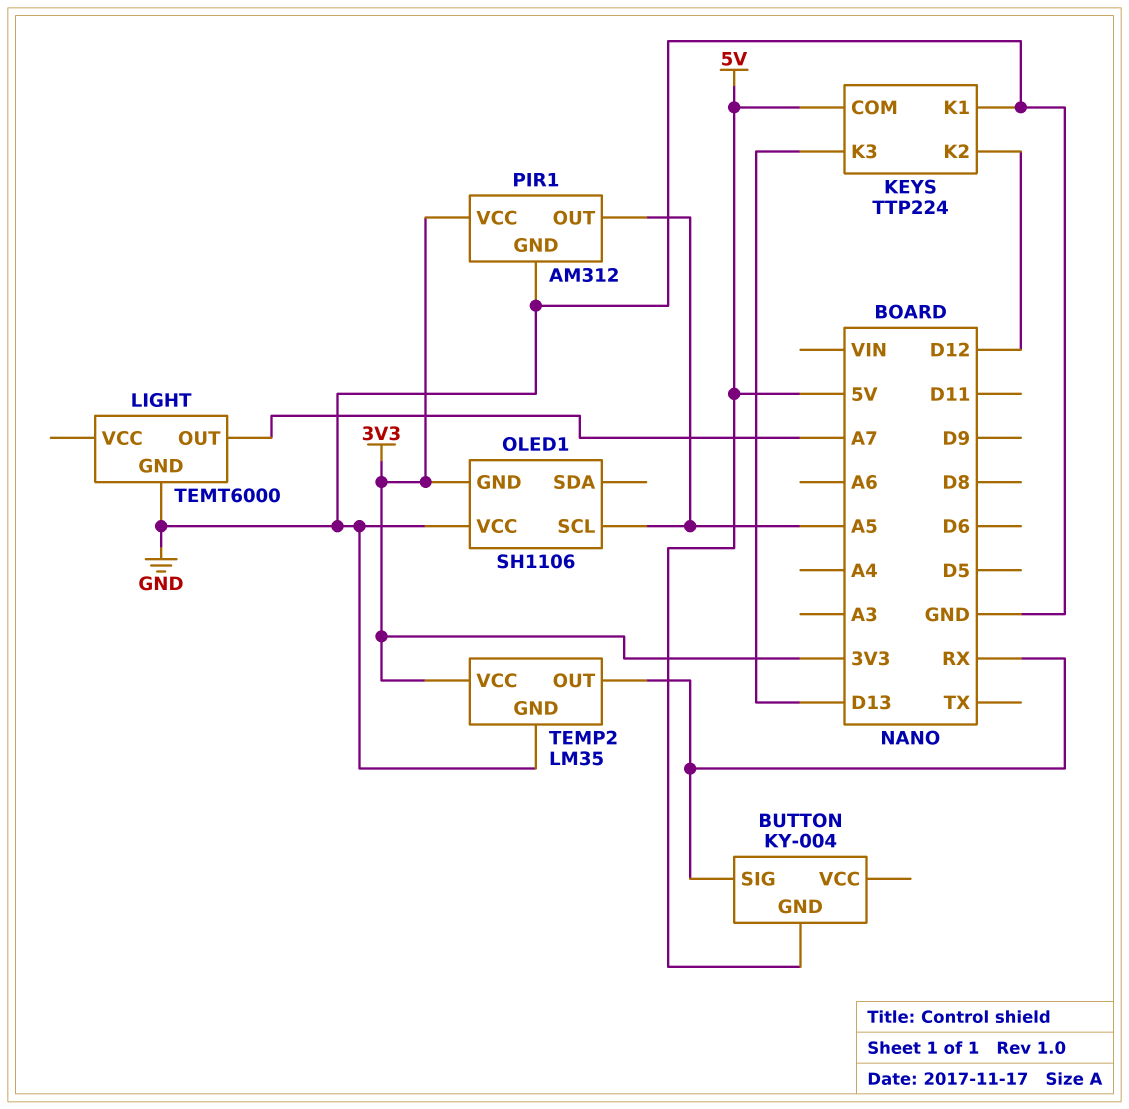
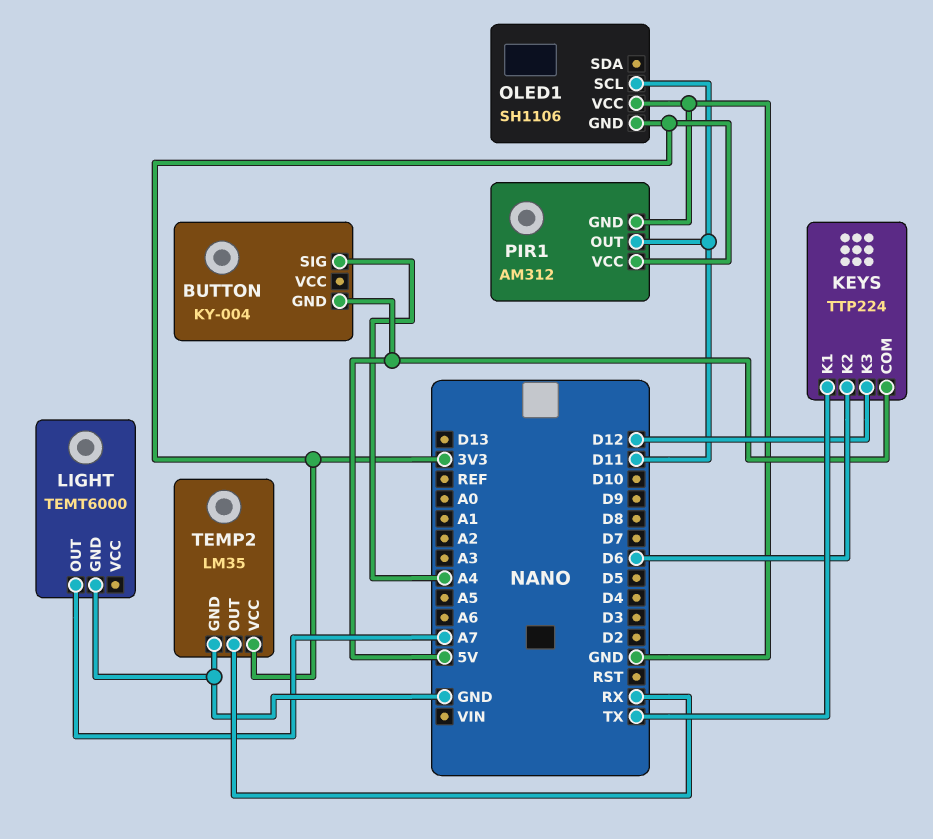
BUTTON pin SIG: RX -> A4
KEYS pin K1: GND -> TX
KEYS pin K2: D12 -> D6
KEYS pin K3: D13 -> D12
OLED1 pin SCL: A5 -> D11
PIR1 pin OUT: A5 -> D11

